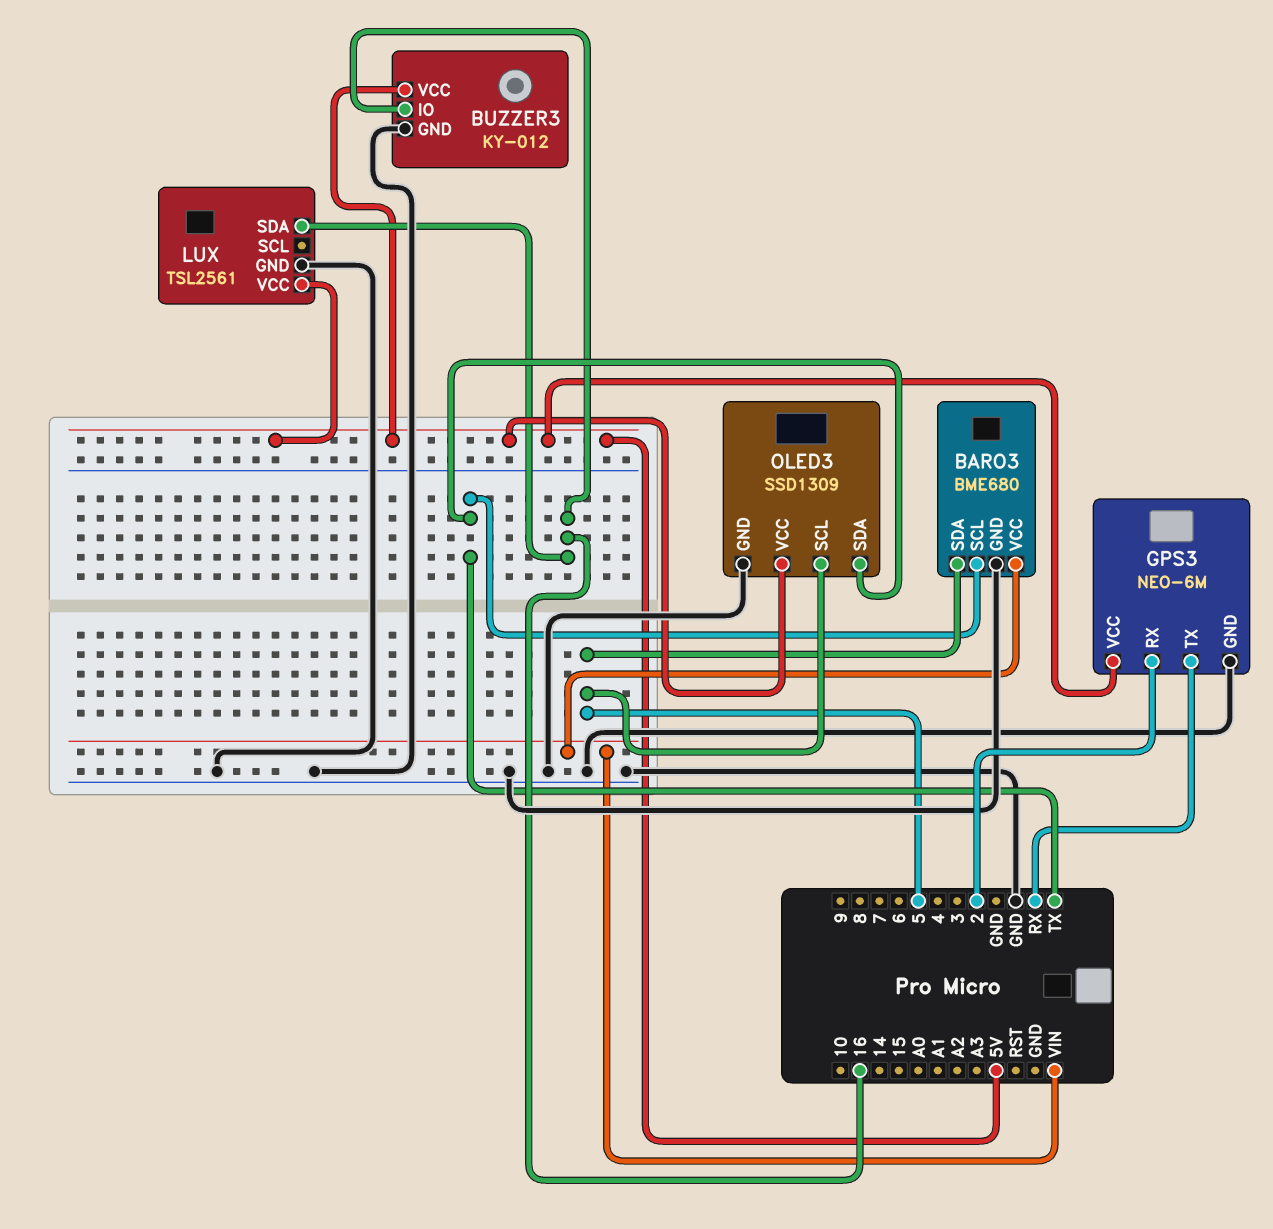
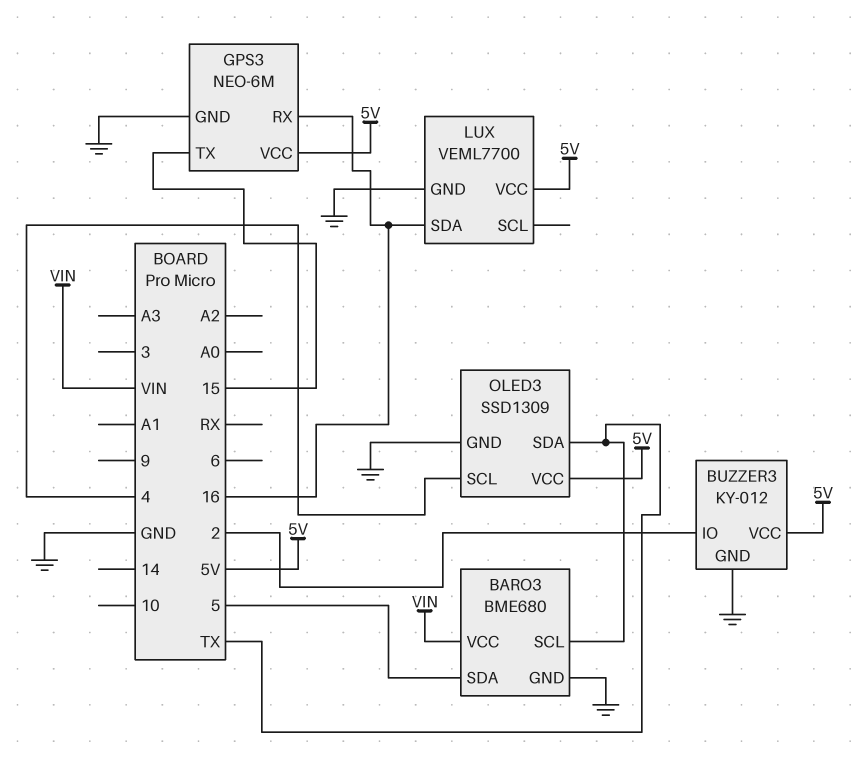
BUZZER3 pin IO: 16 -> 2
GPS3 pin RX: 2 -> 16
GPS3 pin TX: RX -> 15
LUX: TSL2561 -> VEML7700
OLED3 pin SCL: 5 -> 4

